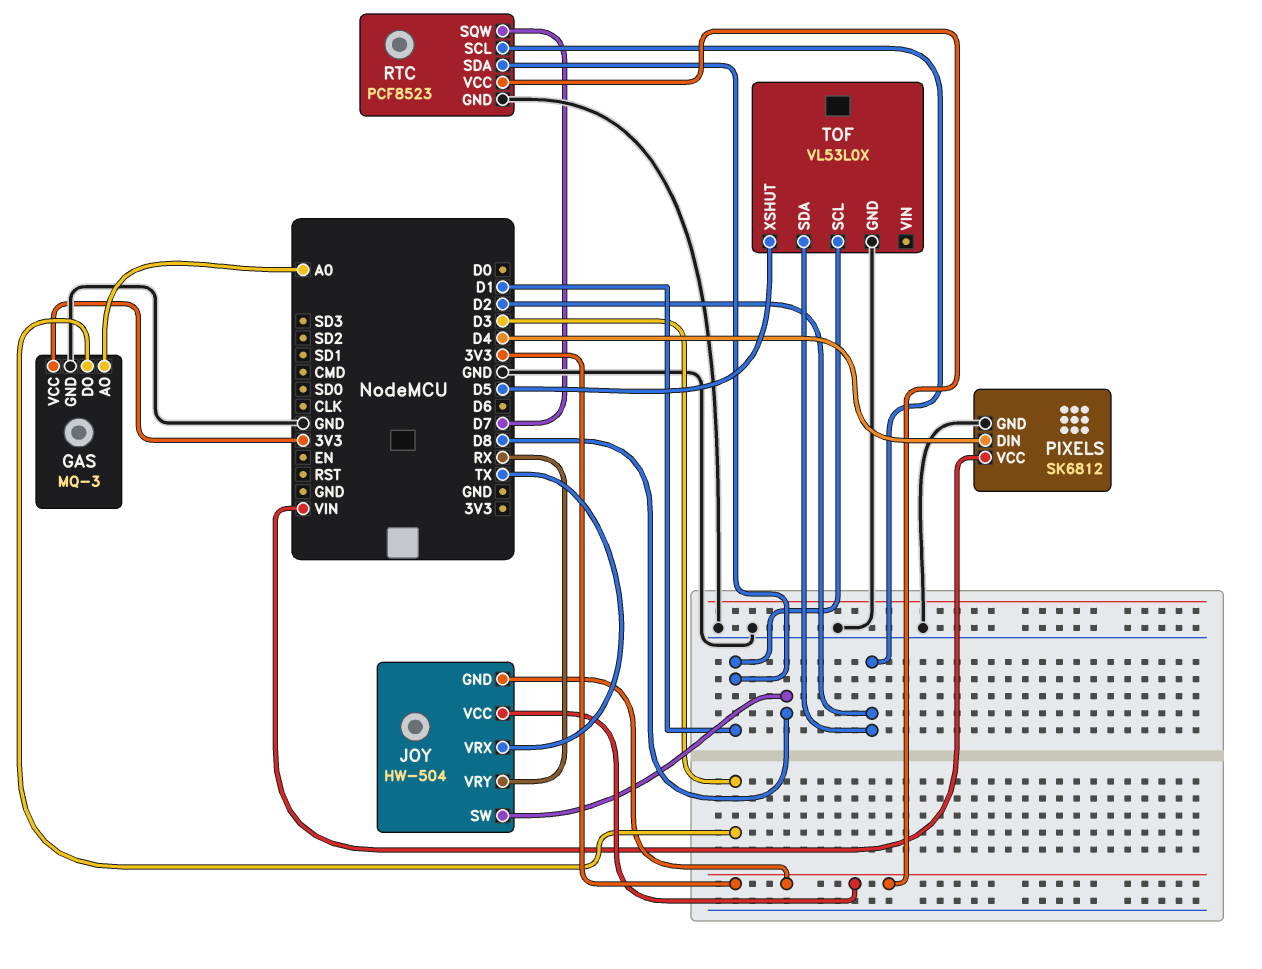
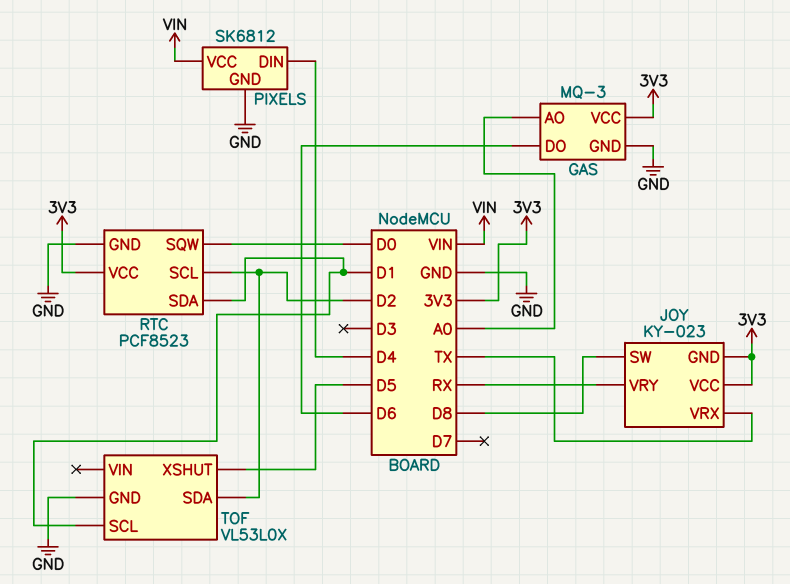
GAS pin DO: D3 -> D6
JOY: HW-504 -> KY-023
RTC pin SQW: D7 -> D0

